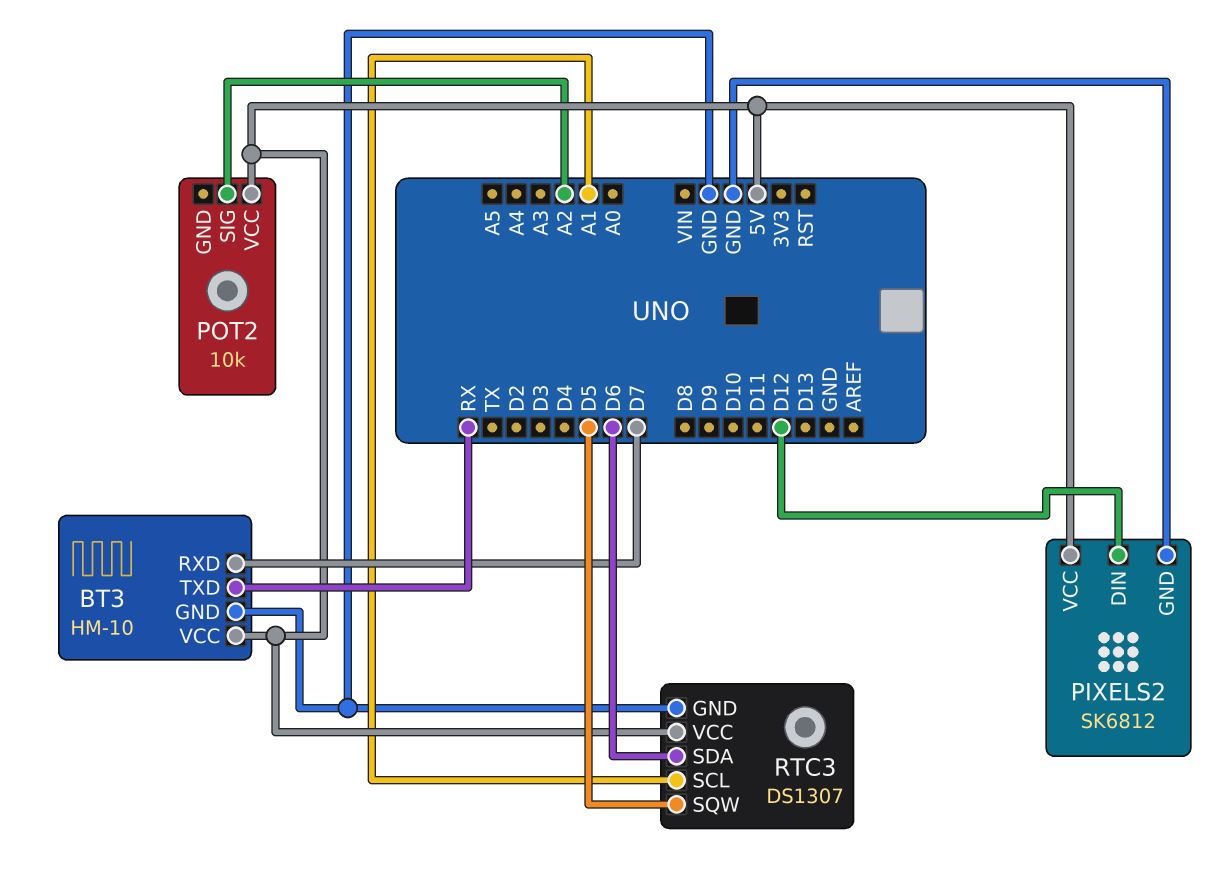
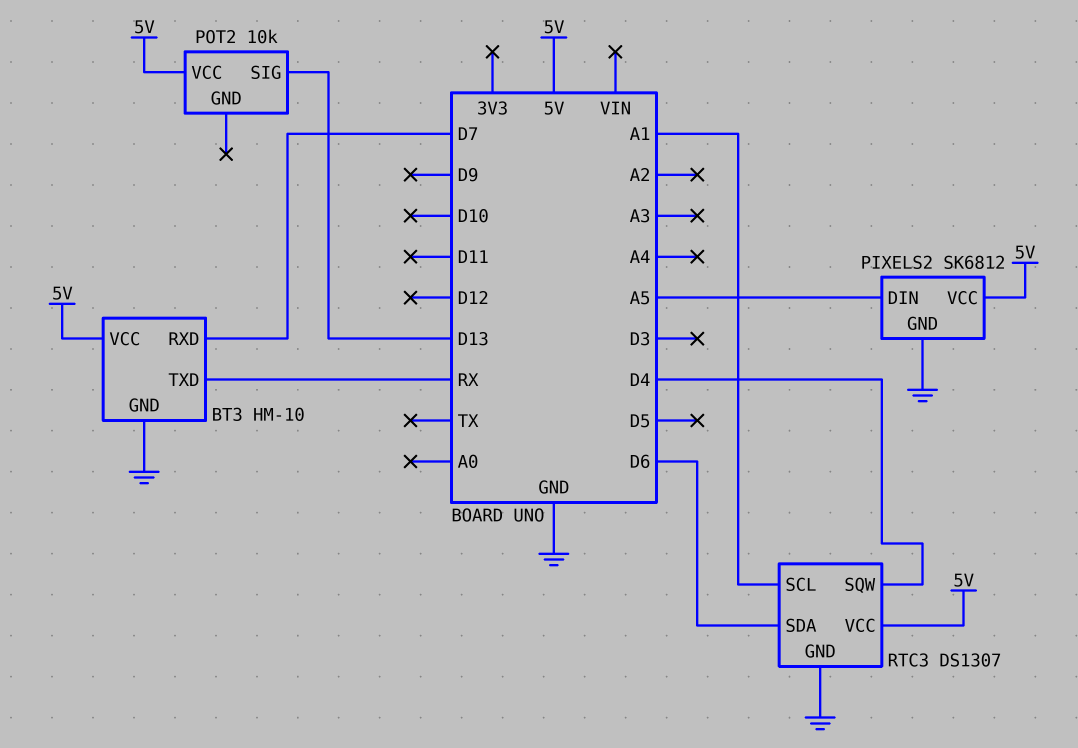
PIXELS2 pin DIN: D12 -> A5
POT2 pin SIG: A2 -> D13
RTC3 pin SQW: D5 -> D4

